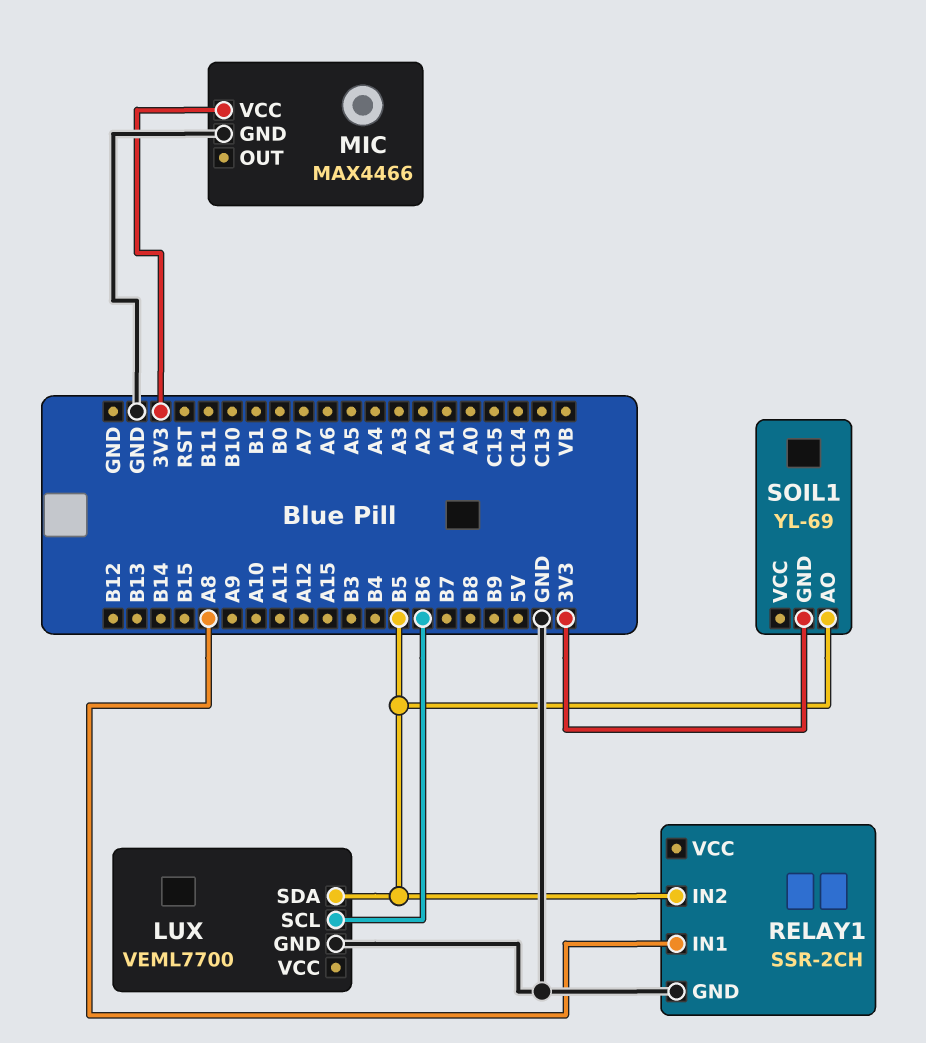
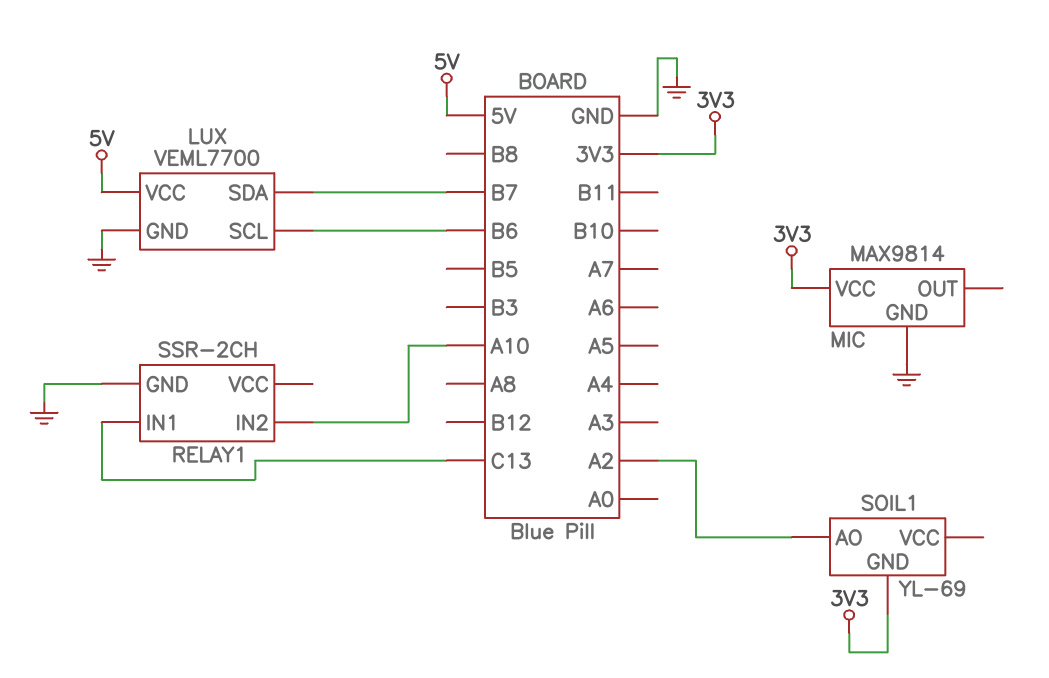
LUX pin SDA: B5 -> B7
LUX pin VCC: none -> 5V
MIC: MAX4466 -> MAX9814
RELAY1 pin IN1: A8 -> C13
RELAY1 pin IN2: B5 -> A10
SOIL1 pin AO: B5 -> A2

